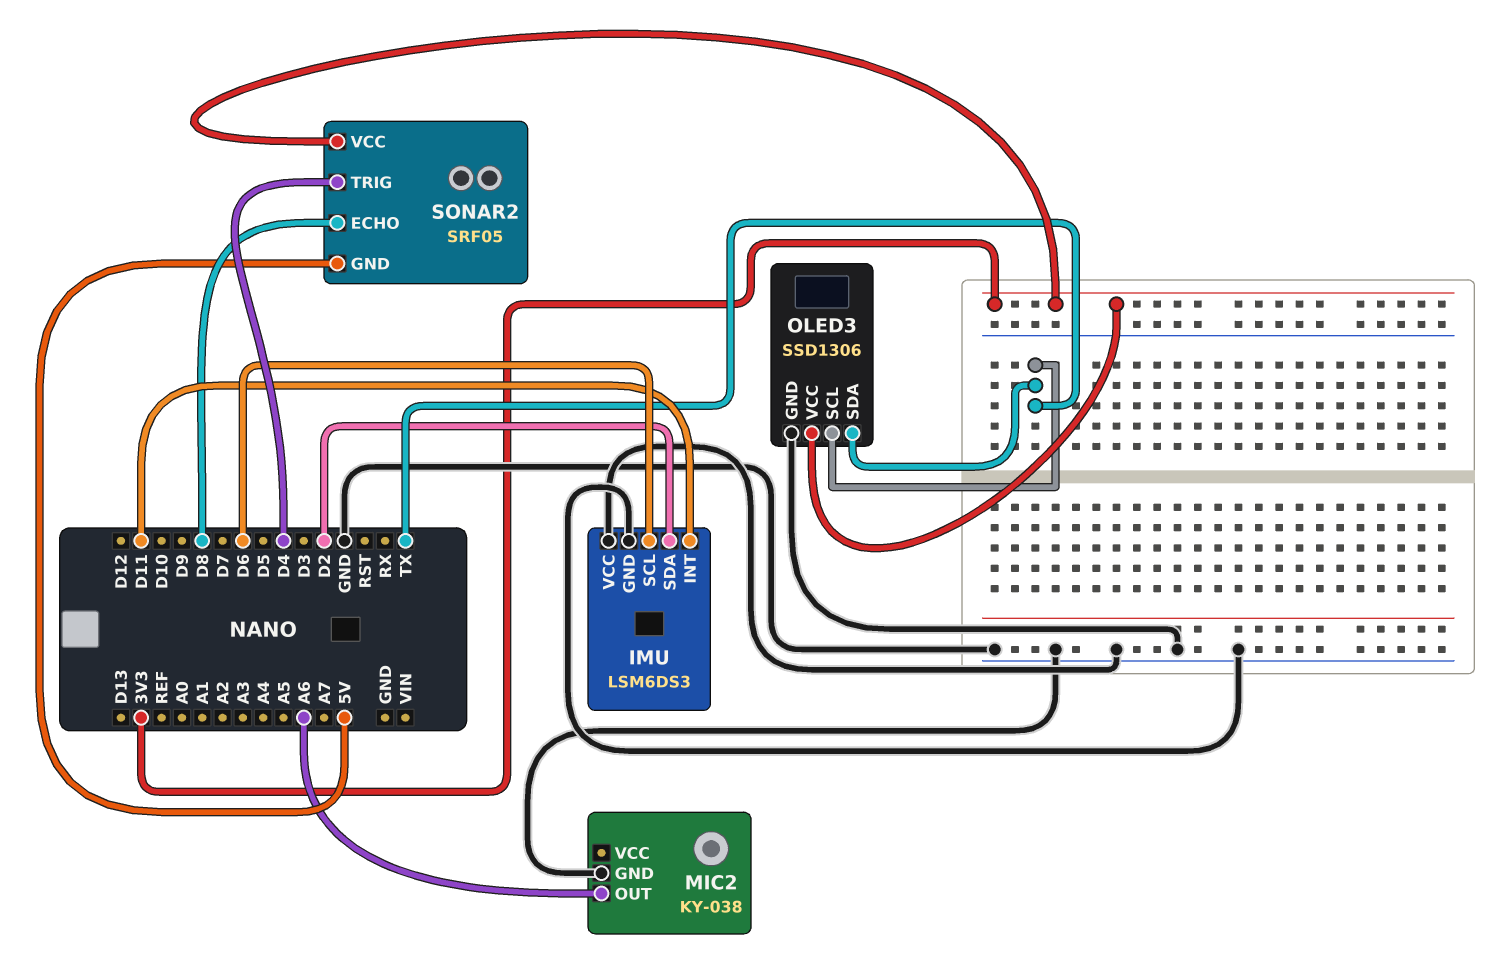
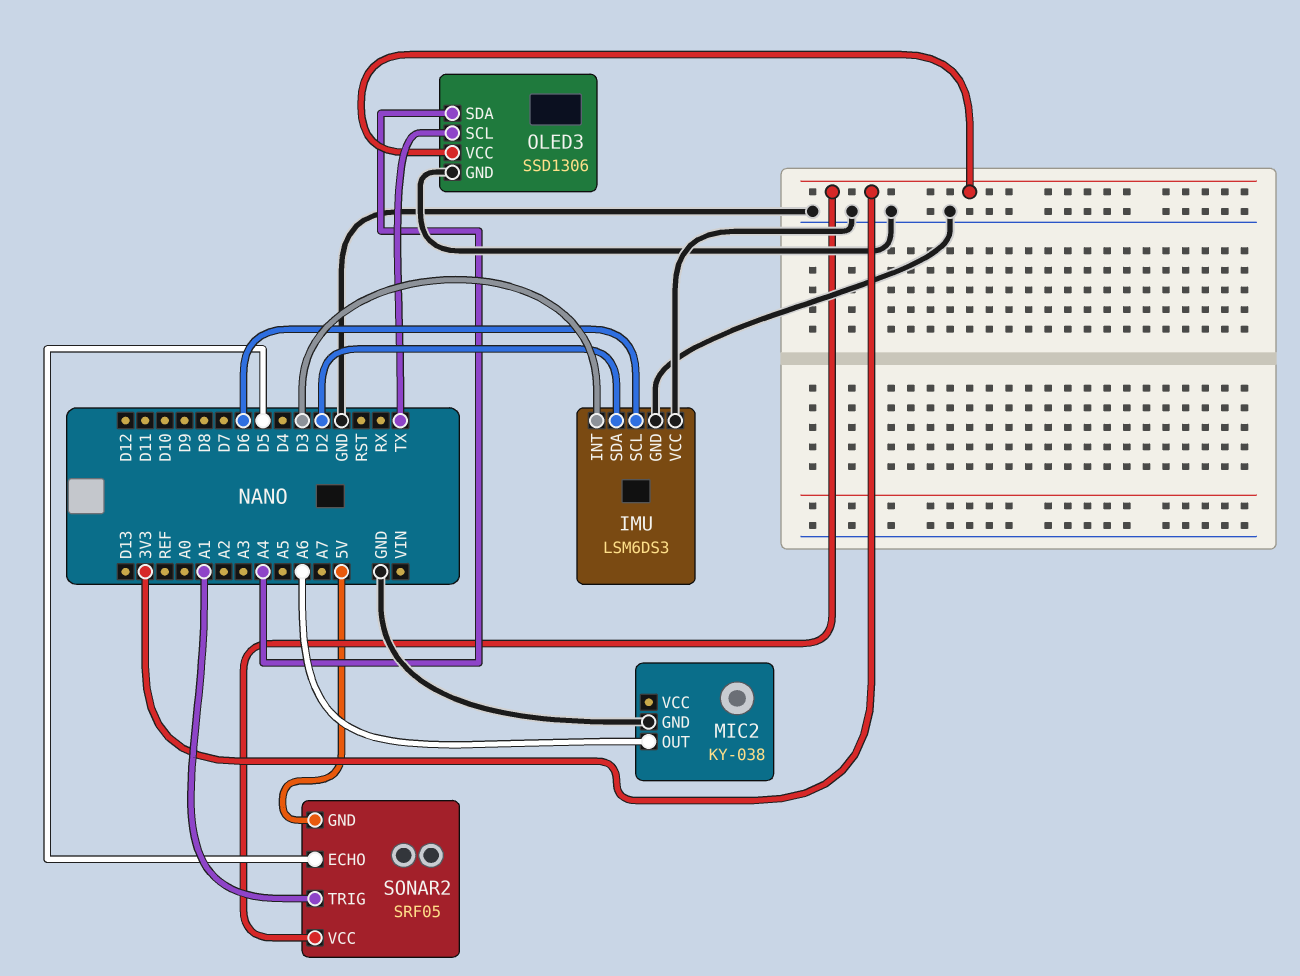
IMU pin INT: D11 -> D3
OLED3 pin SDA: TX -> A4
SONAR2 pin ECHO: D8 -> D5
SONAR2 pin TRIG: D4 -> A1

